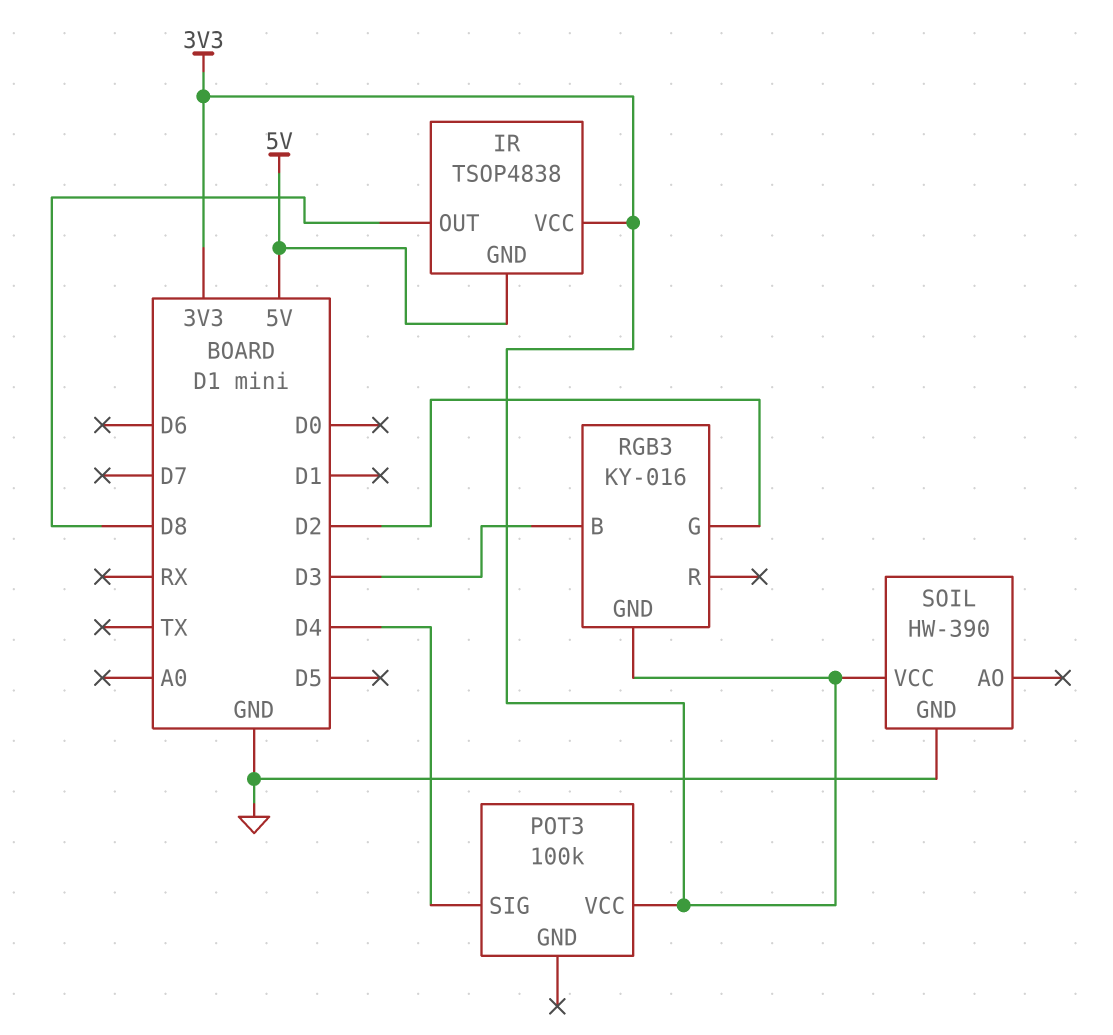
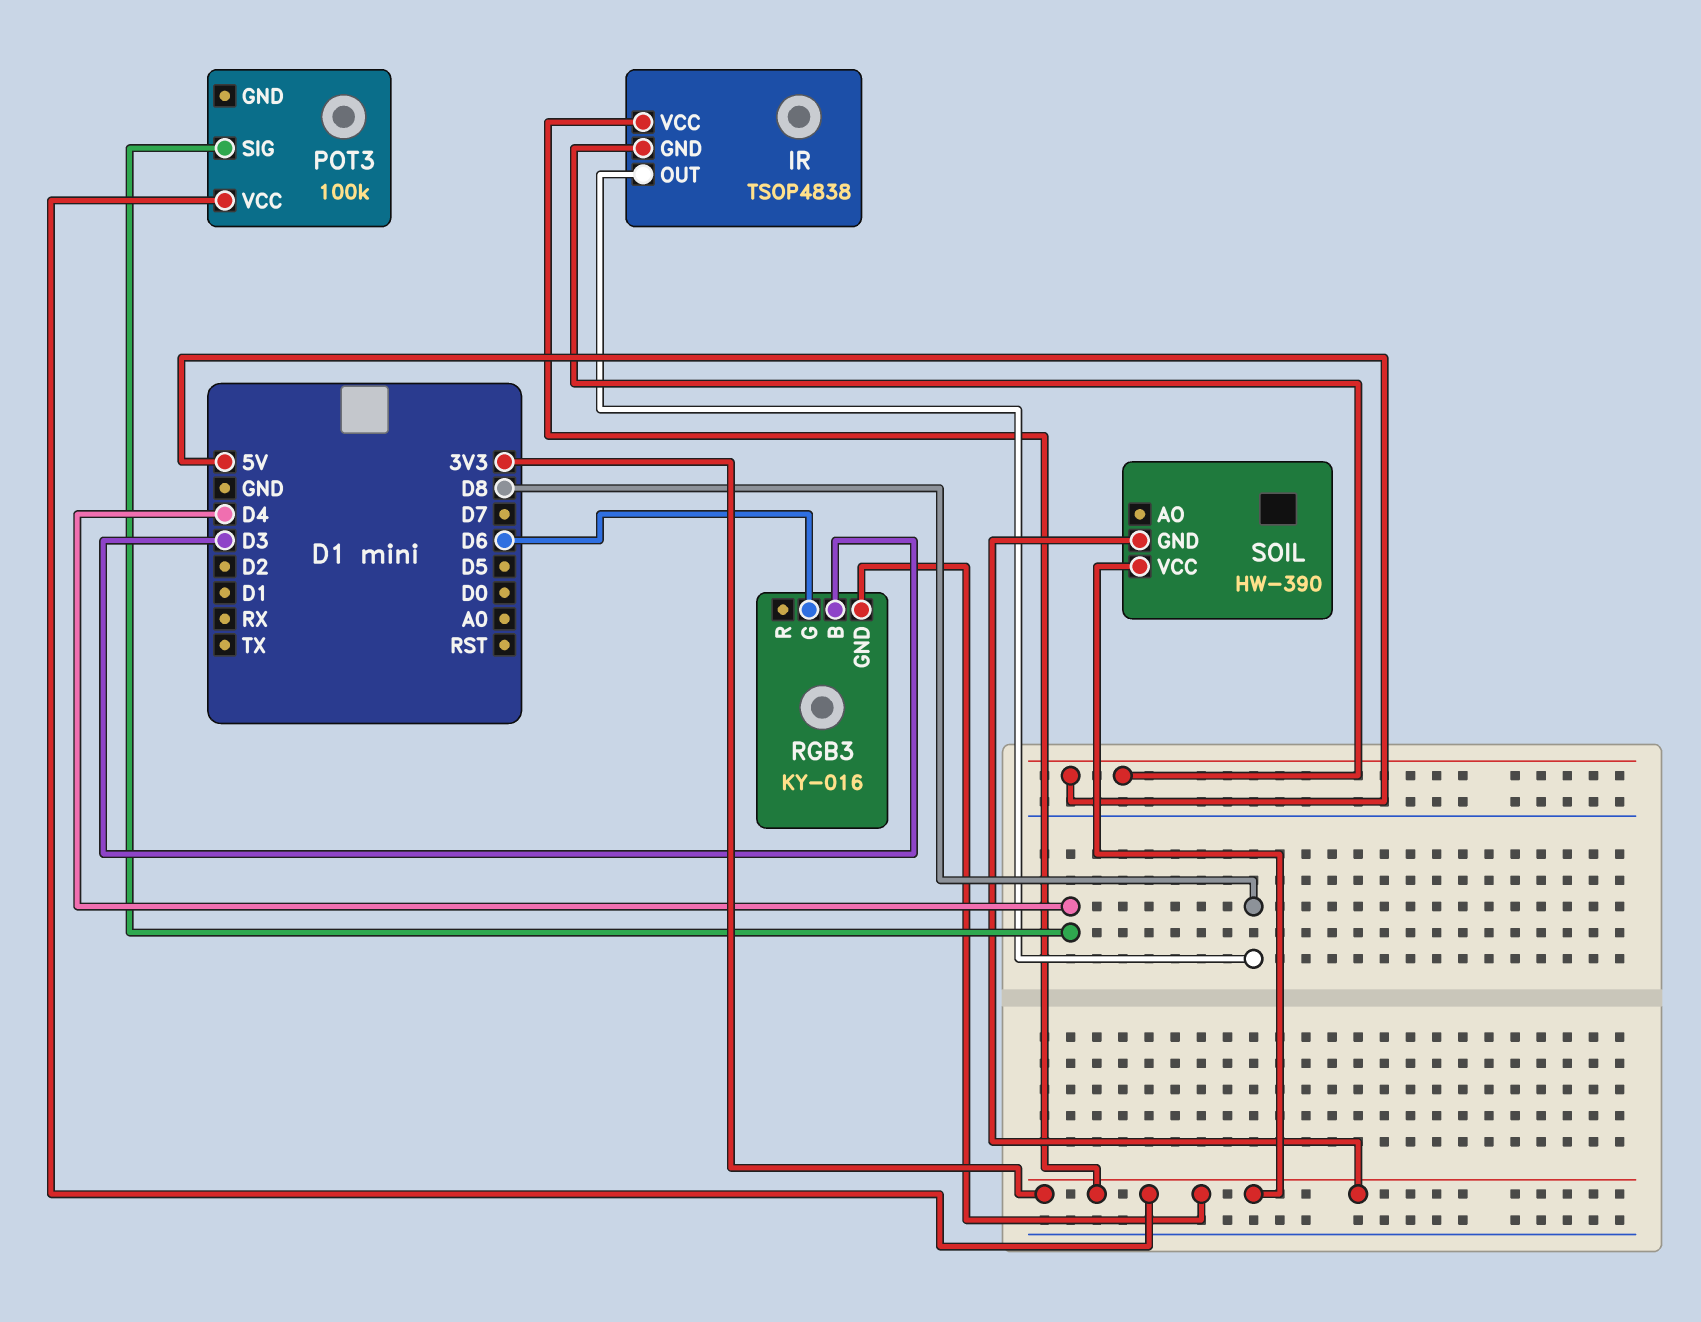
RGB3 pin G: D2 -> D6
SOIL pin GND: GND -> 3V3

